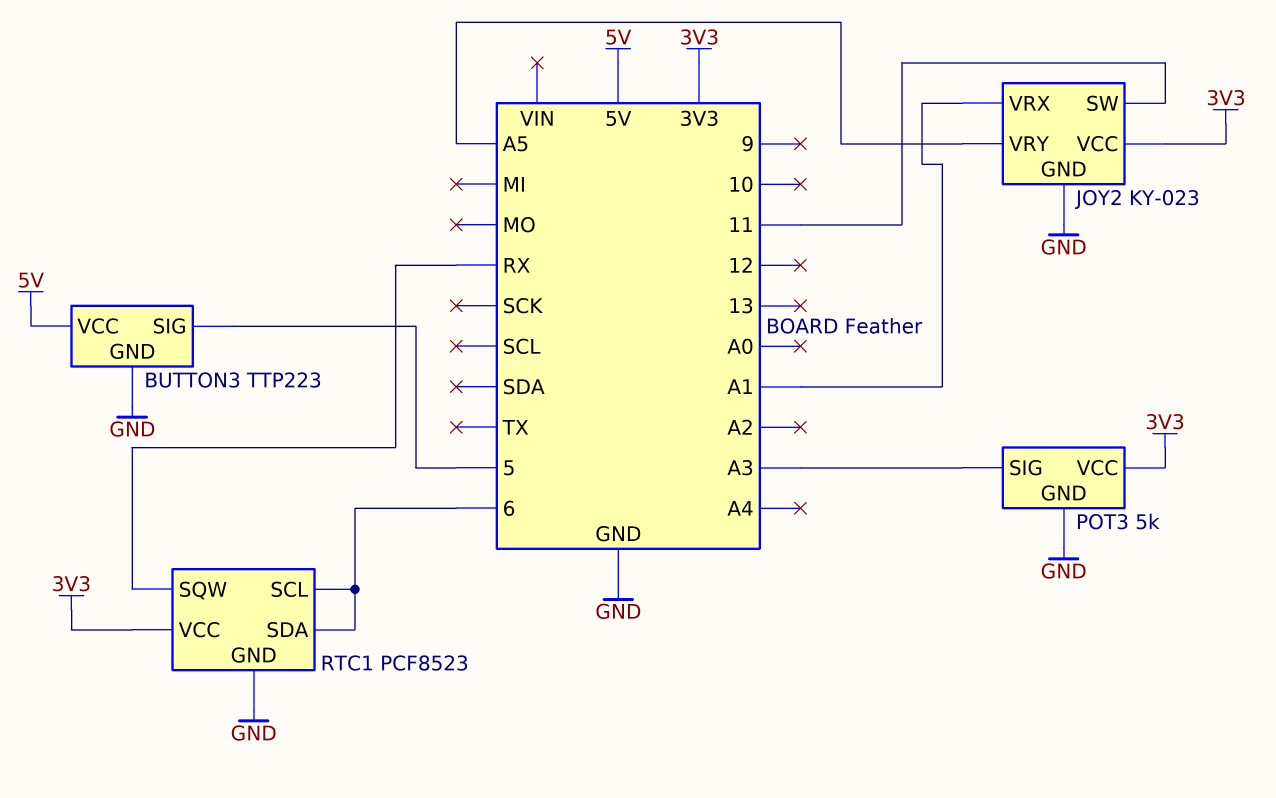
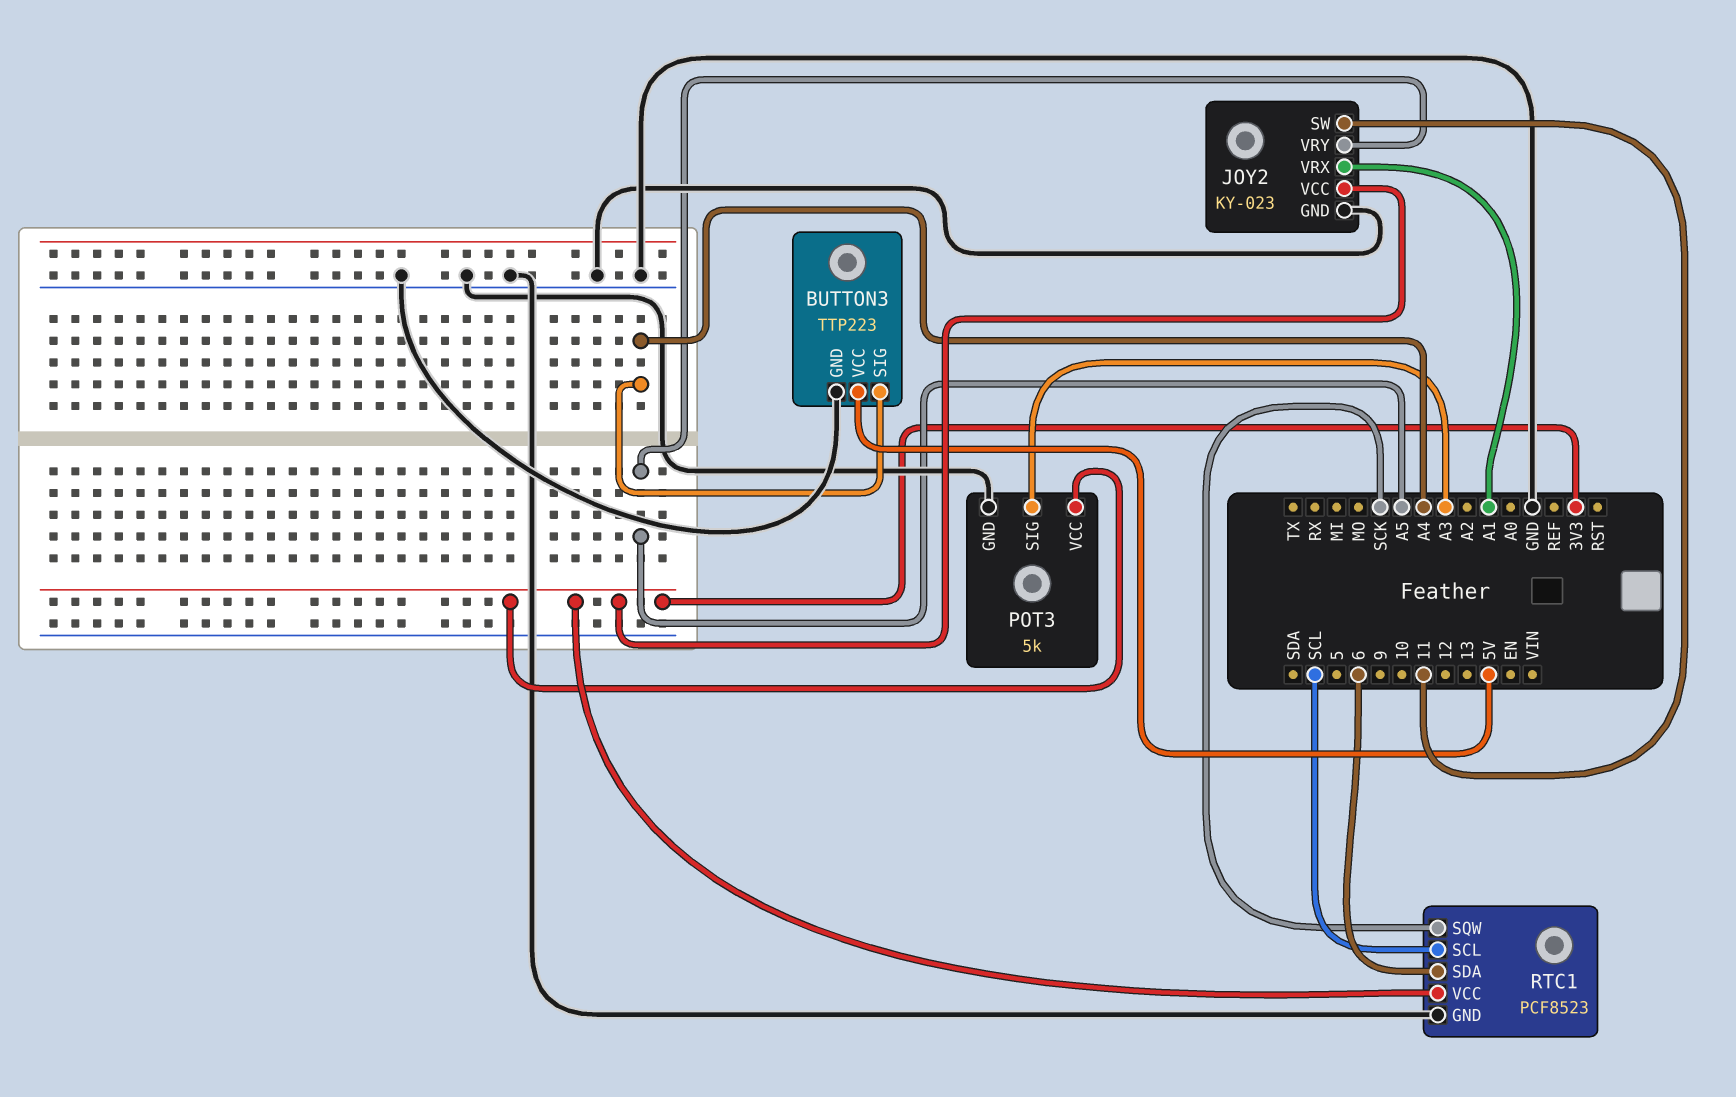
BUTTON3 pin SIG: 5 -> A4
RTC1 pin SCL: 6 -> SCL
RTC1 pin SQW: RX -> SCK

